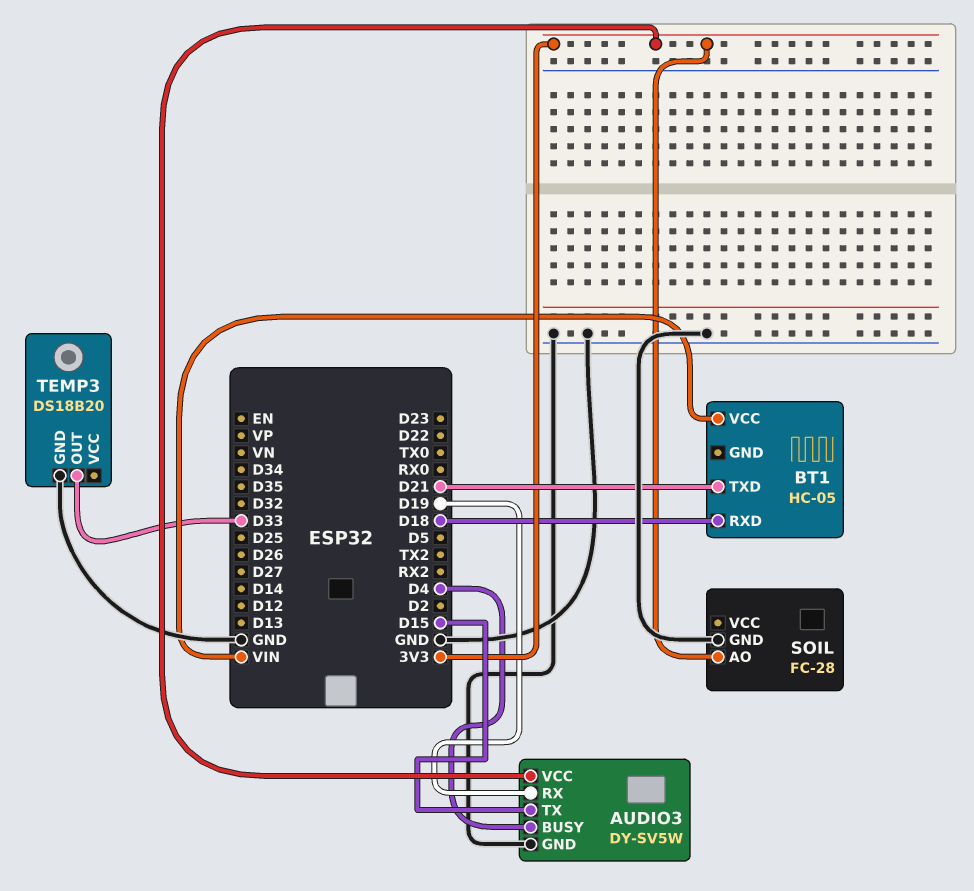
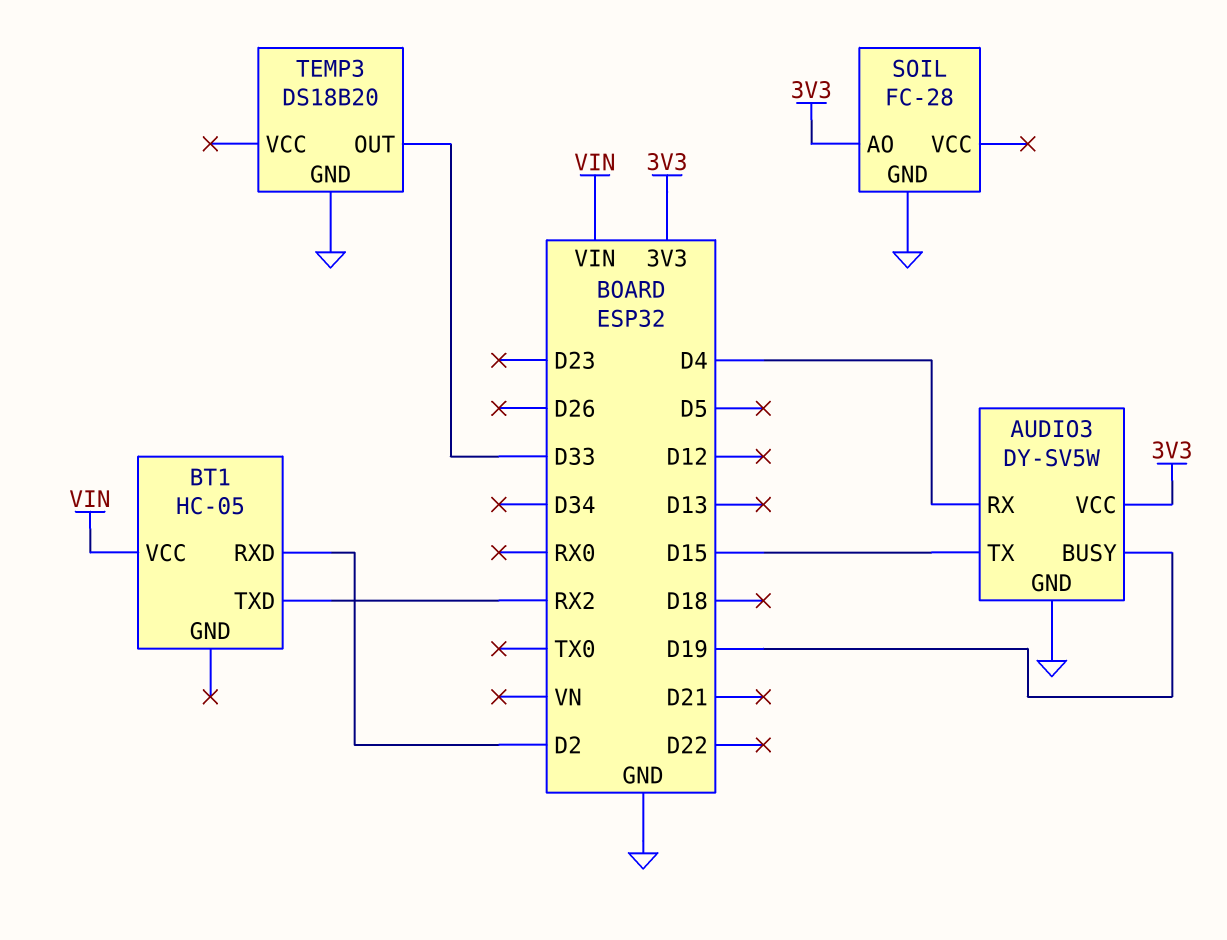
AUDIO3 pin BUSY: D4 -> D19
AUDIO3 pin RX: D19 -> D4
BT1 pin RXD: D18 -> D2
BT1 pin TXD: D21 -> RX2

